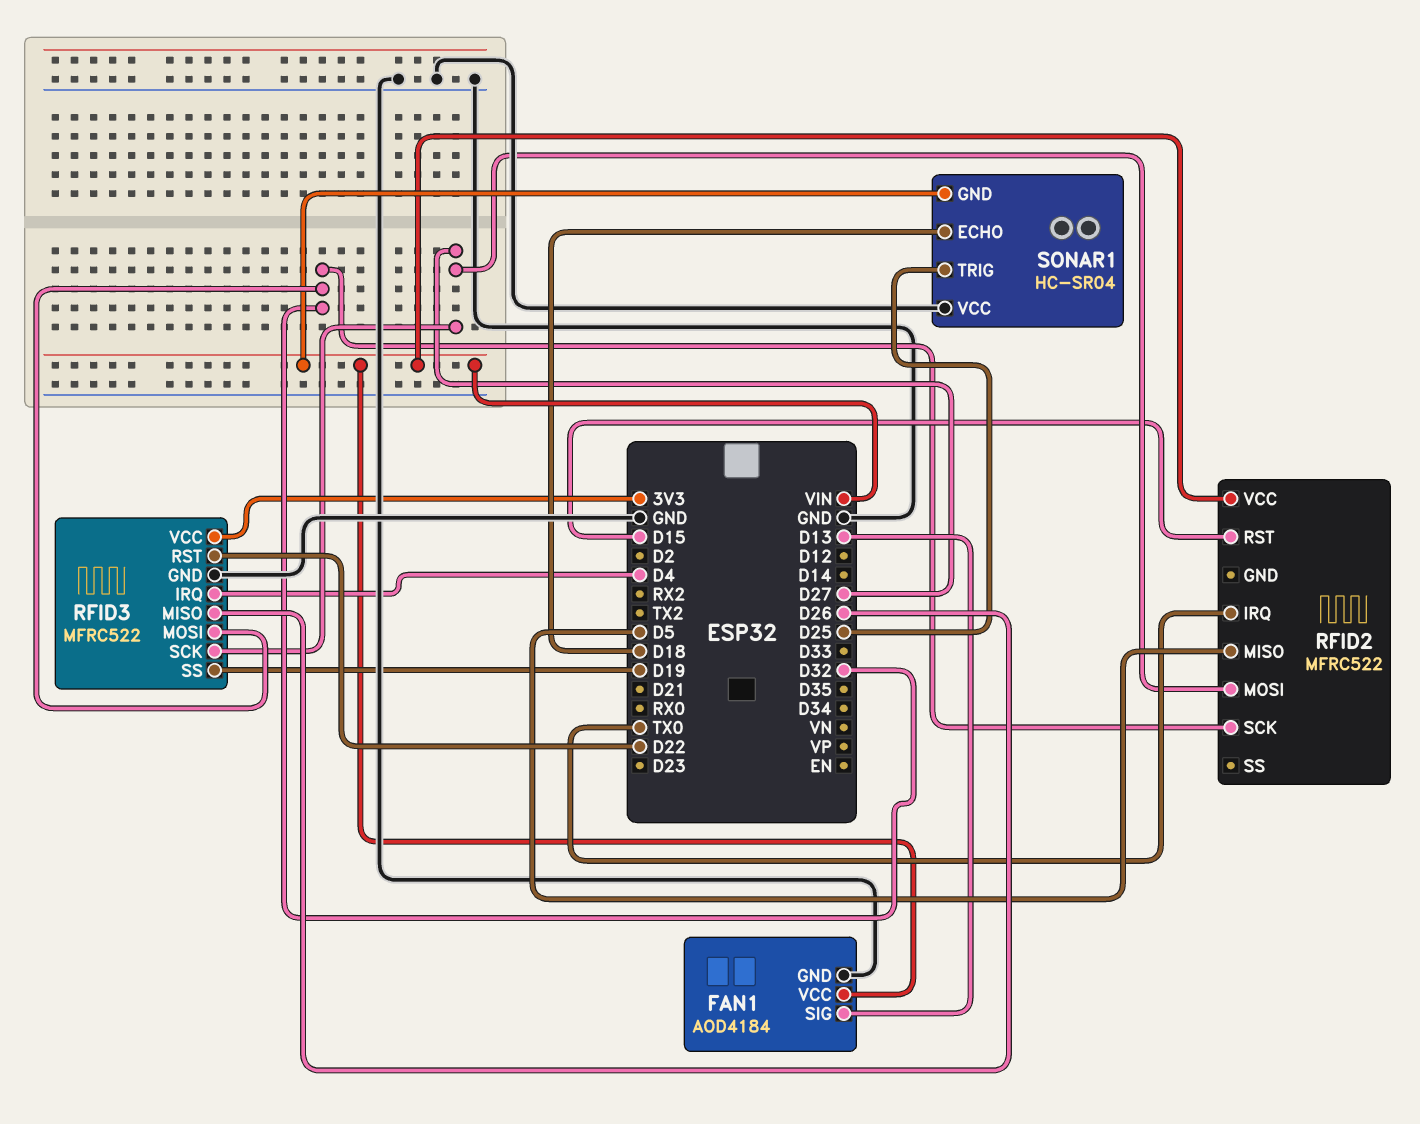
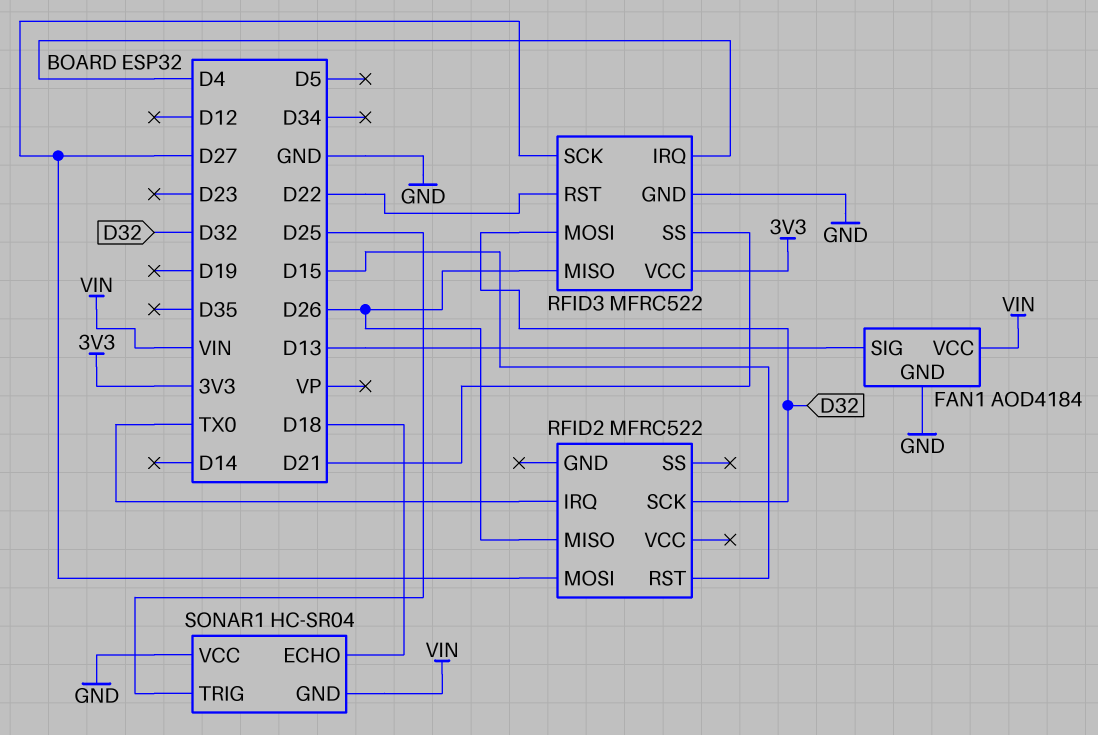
RFID2 pin MISO: D5 -> D26
RFID2 pin VCC: VIN -> none
RFID3 pin SS: D19 -> D21

